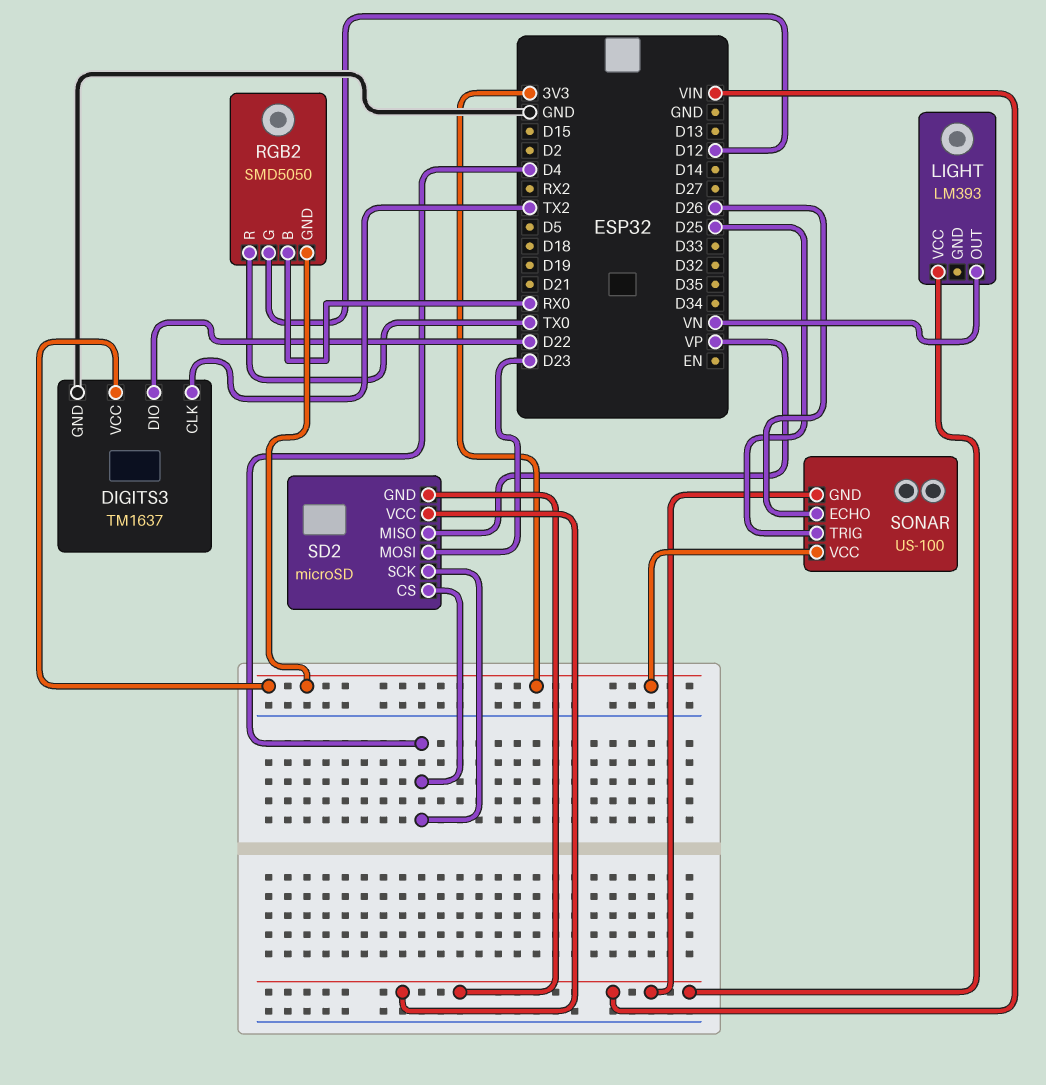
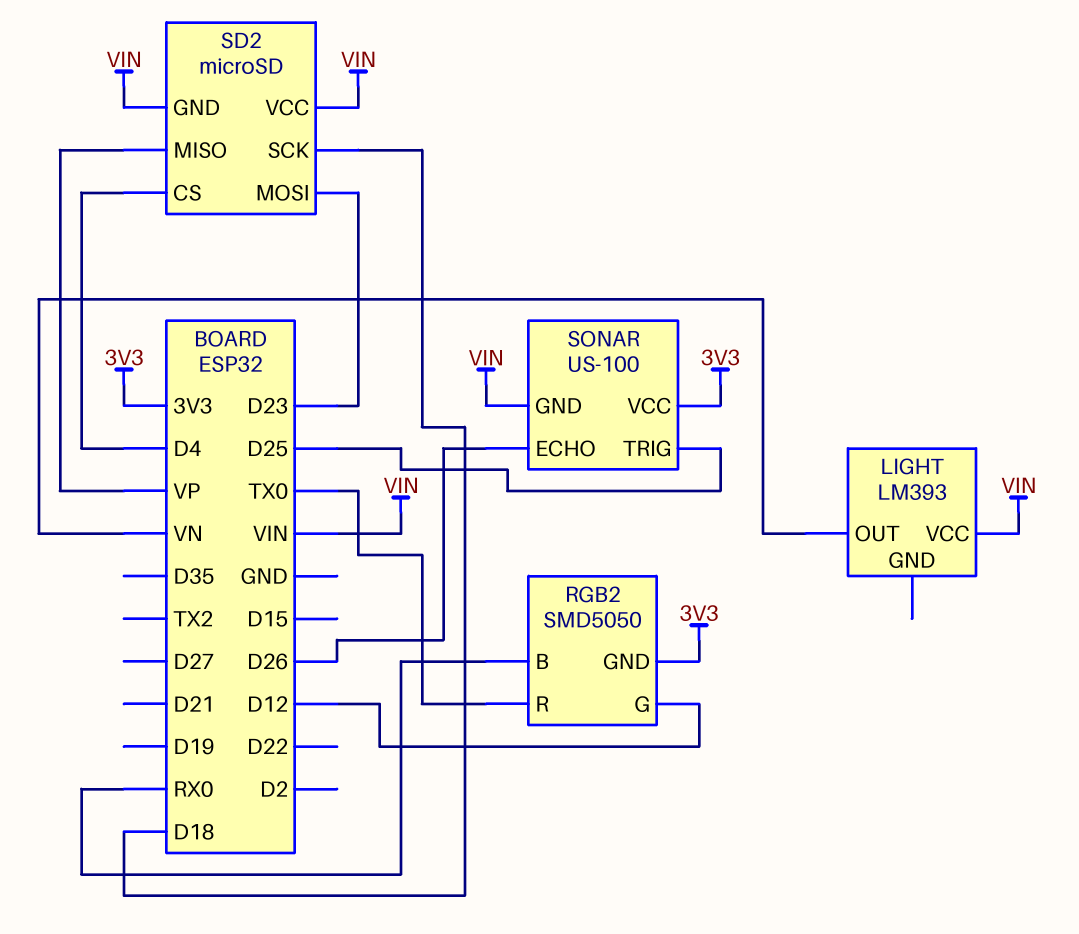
DIGITS3: TM1637 -> none
DIGITS3 pin CLK: TX2 -> none
DIGITS3 pin DIO: D22 -> none
DIGITS3 pin GND: GND -> none
DIGITS3 pin VCC: 3V3 -> none
SD2 pin SCK: D4 -> D18

